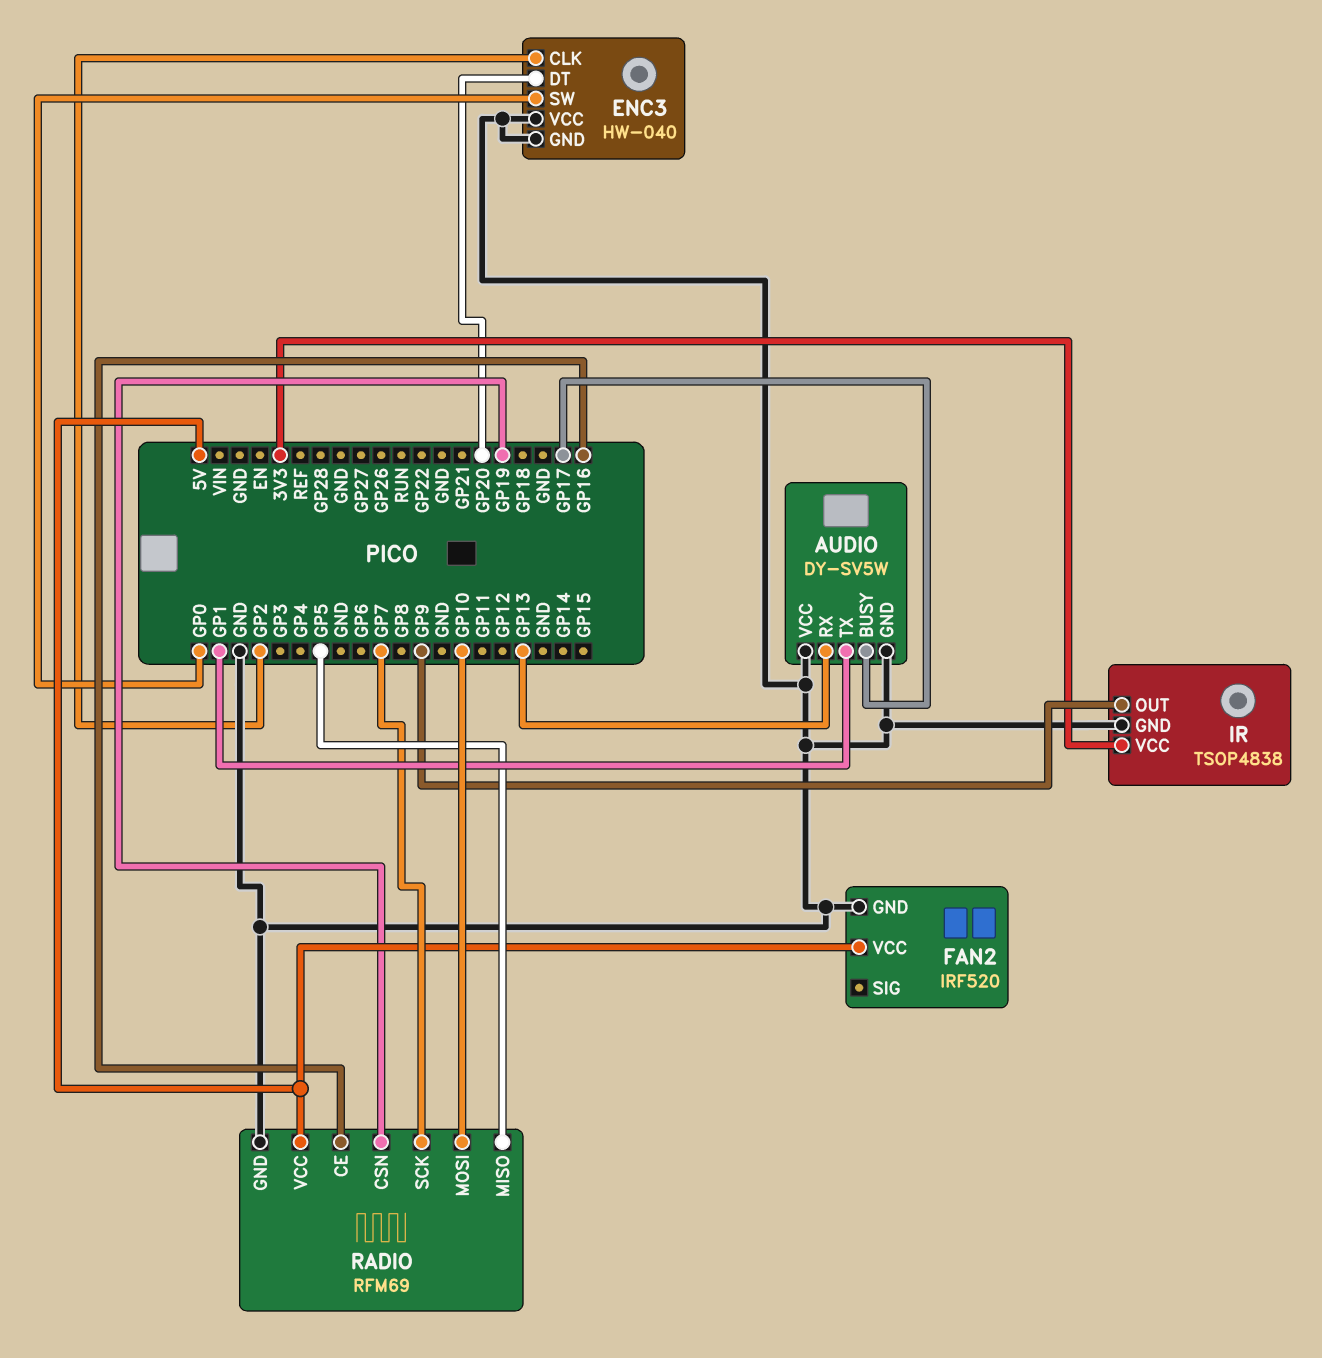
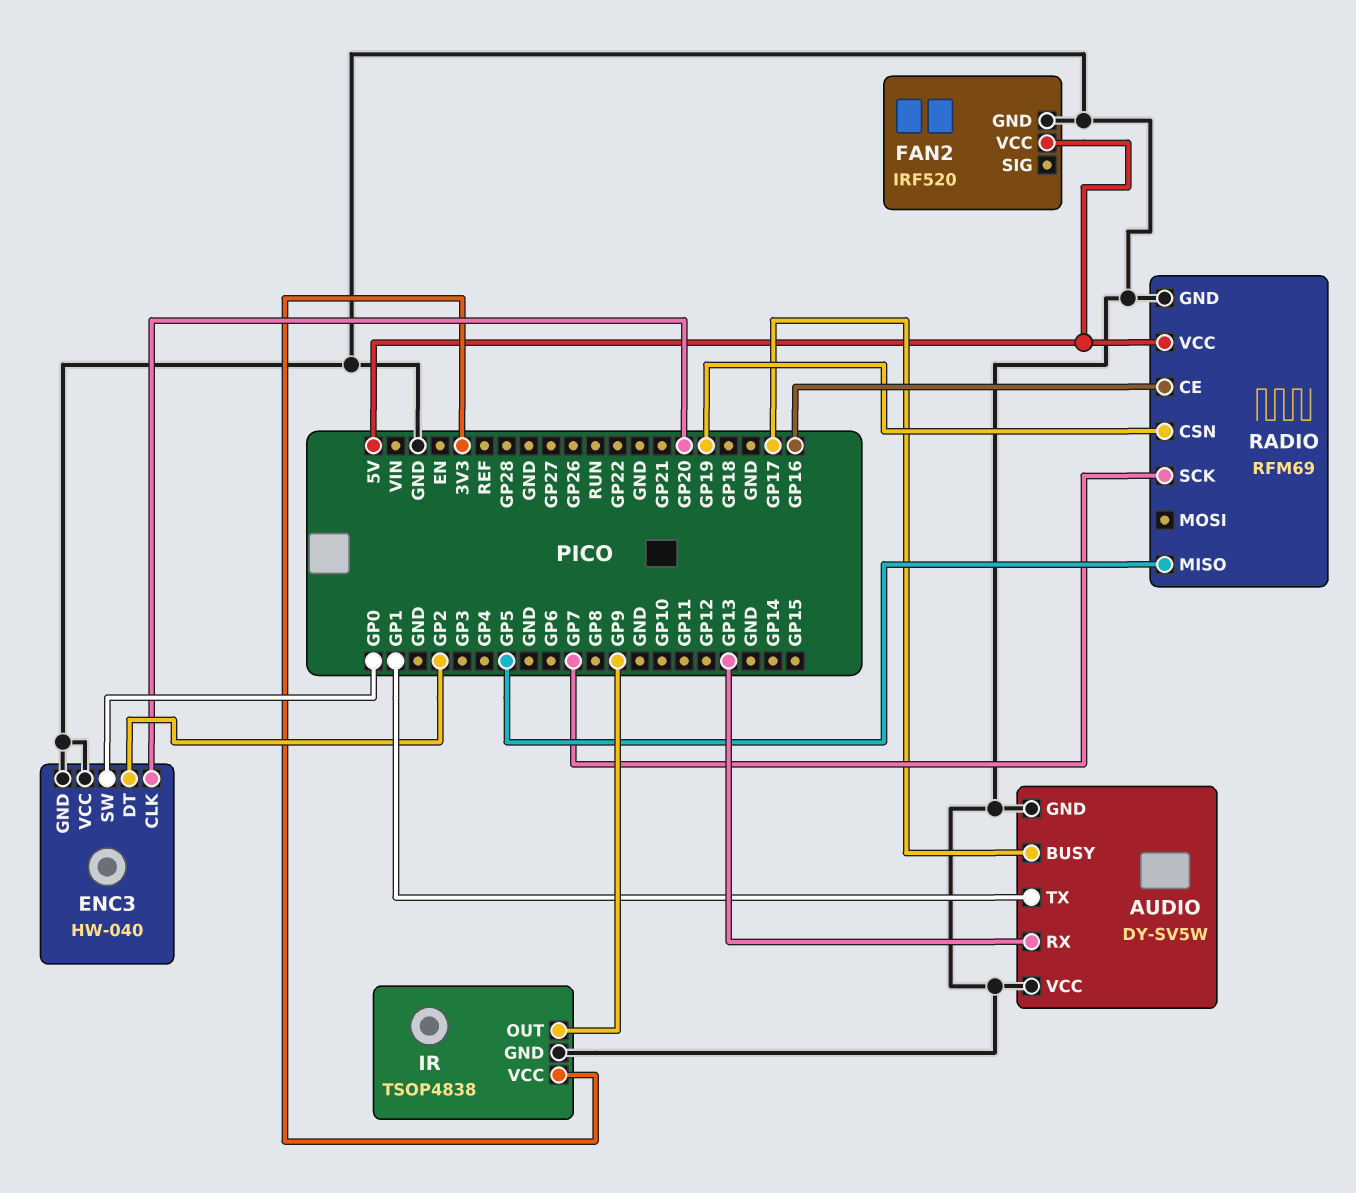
ENC3 pin CLK: GP2 -> GP20
ENC3 pin DT: GP20 -> GP2
RADIO pin MOSI: GP10 -> none

